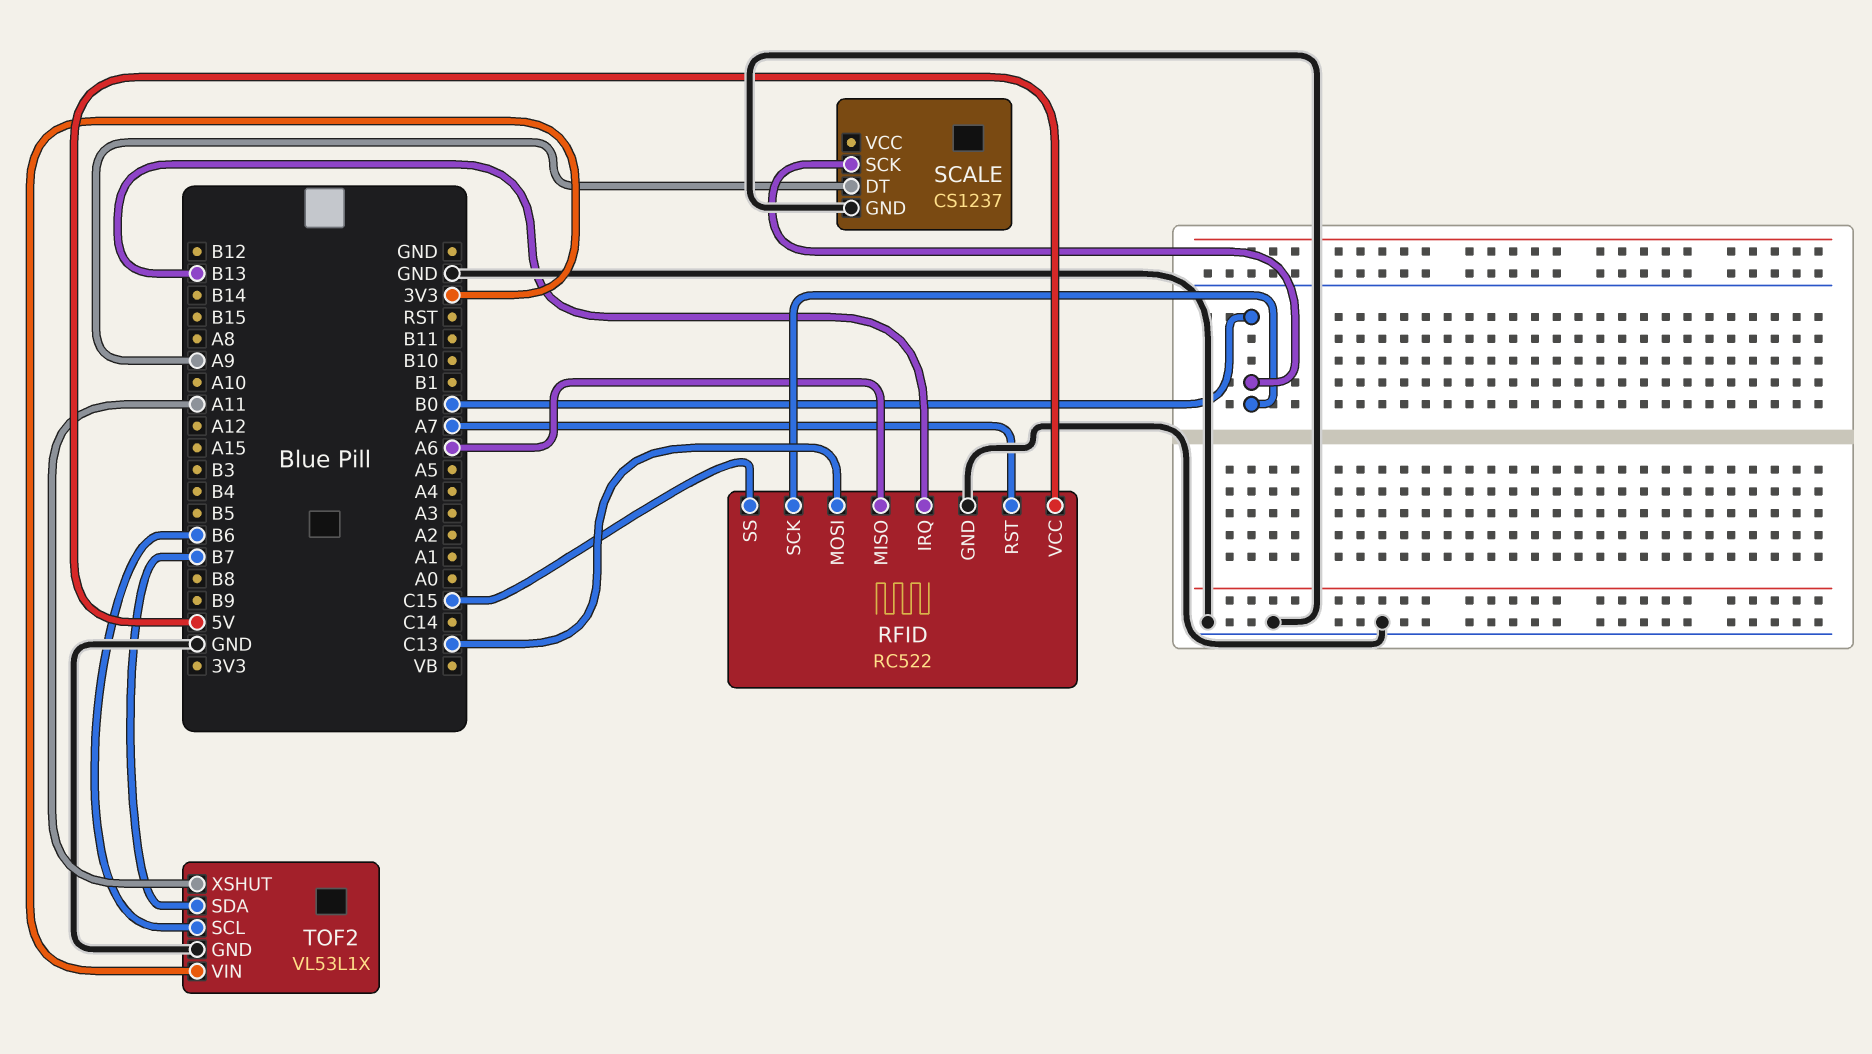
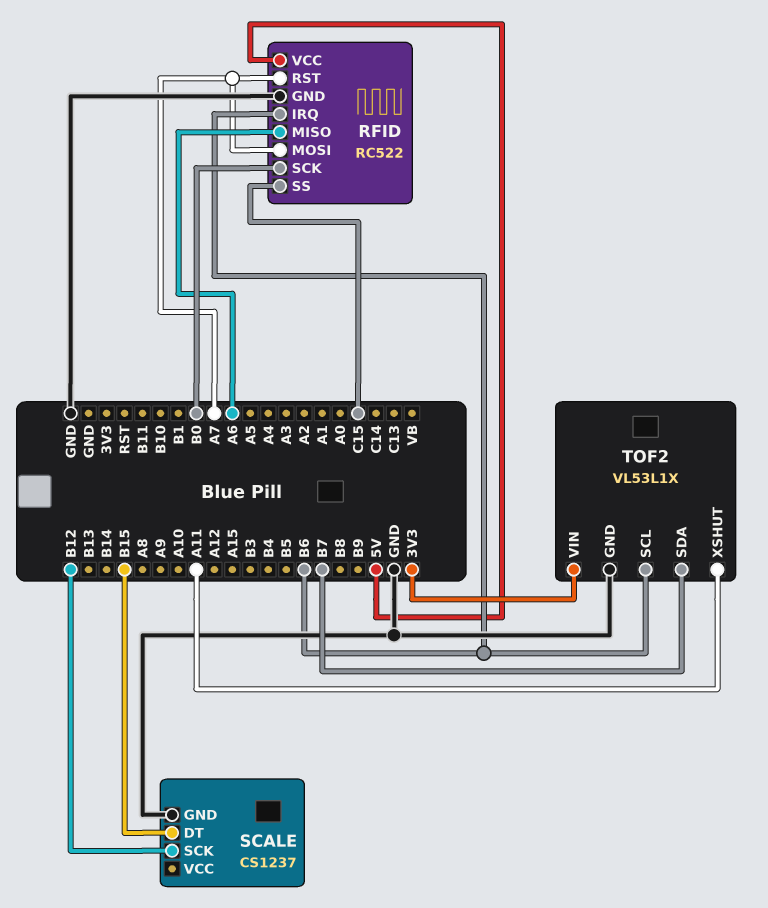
RFID pin IRQ: B13 -> B6
RFID pin MOSI: C13 -> A7
SCALE pin DT: A9 -> B15
SCALE pin SCK: B0 -> B12

